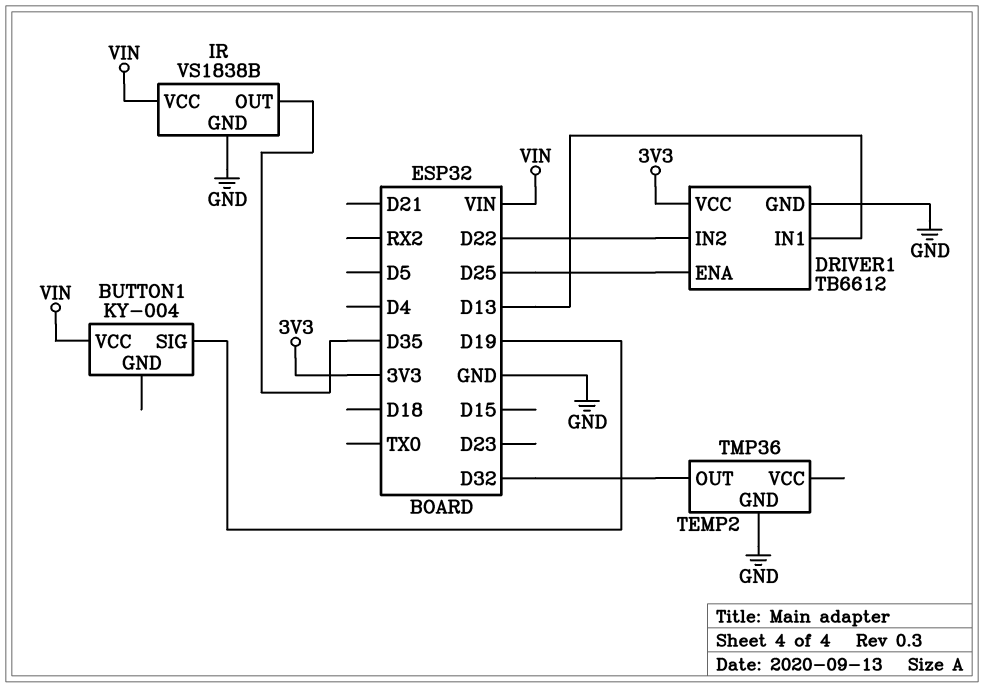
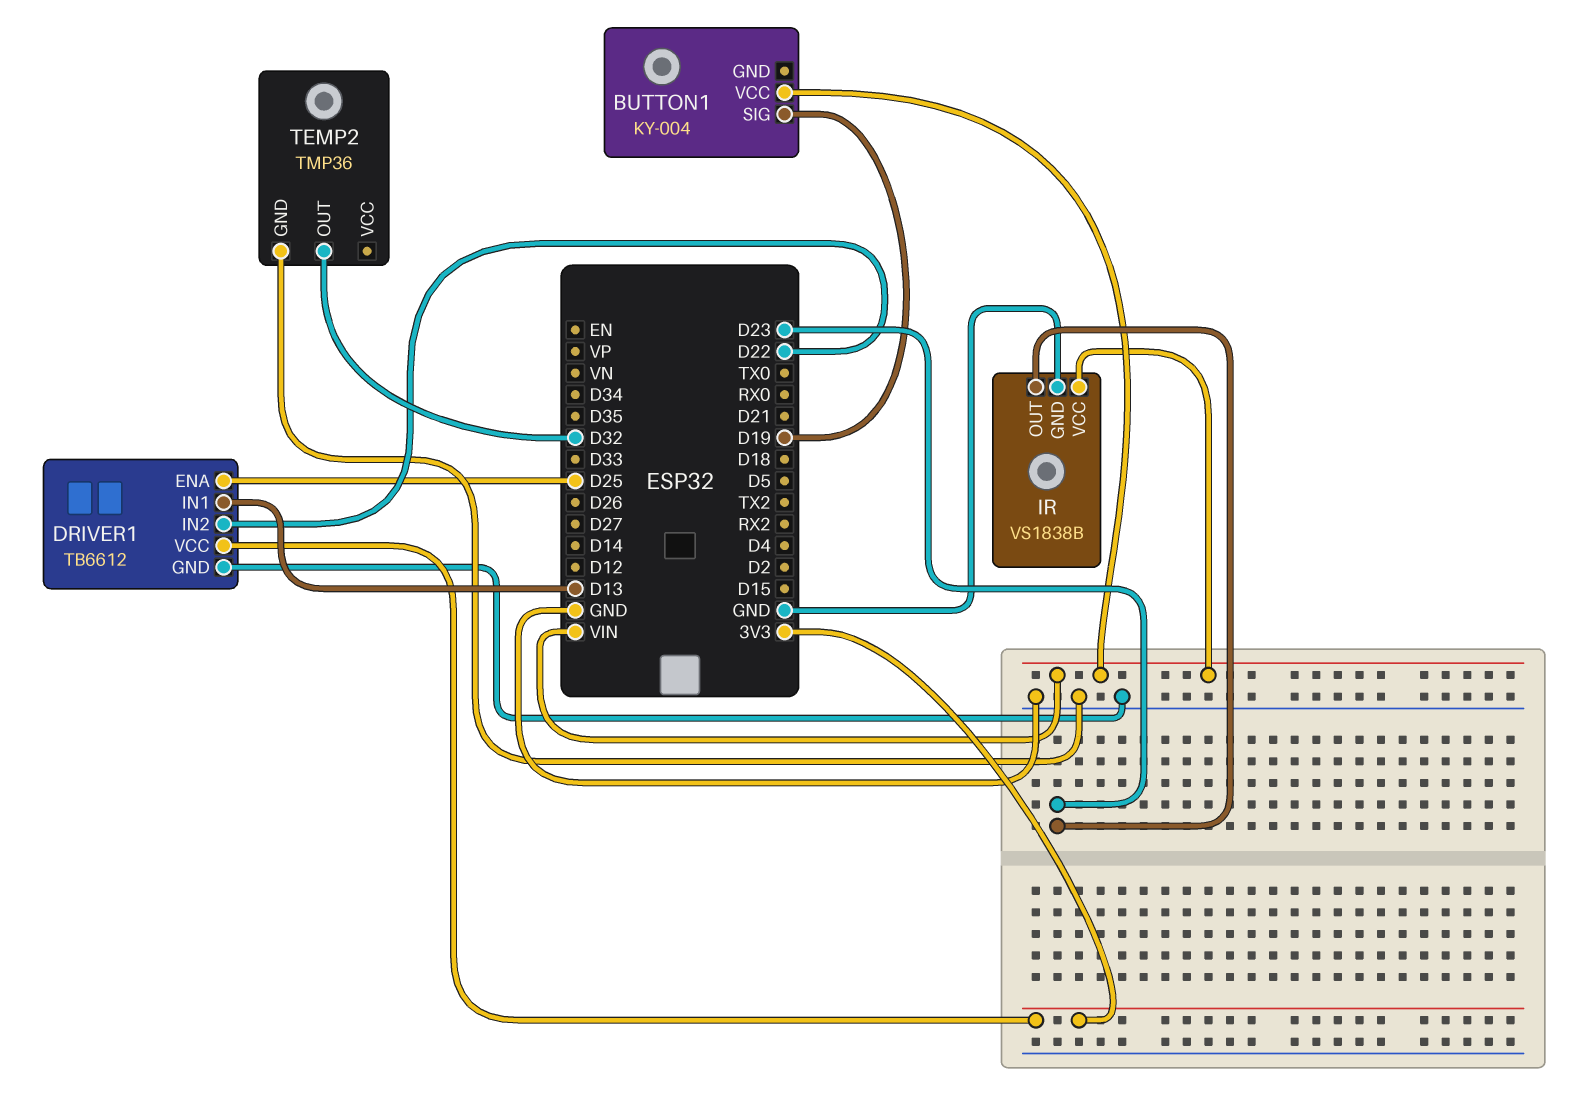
IR pin OUT: D35 -> D23

